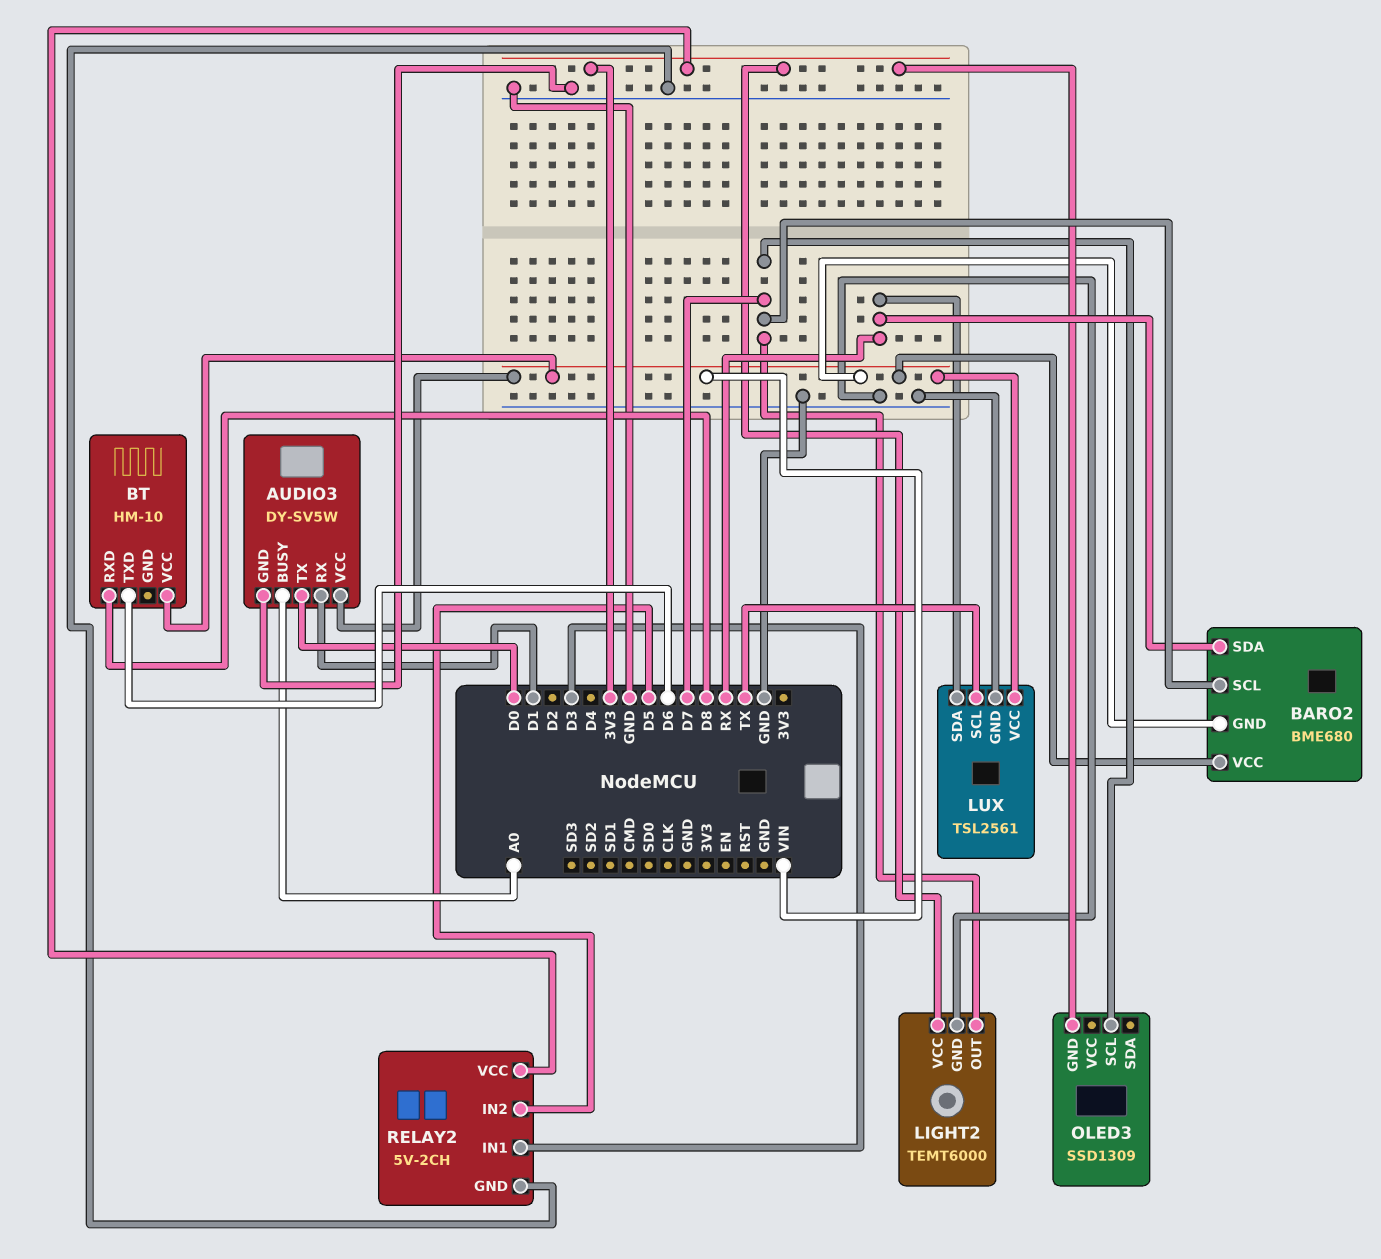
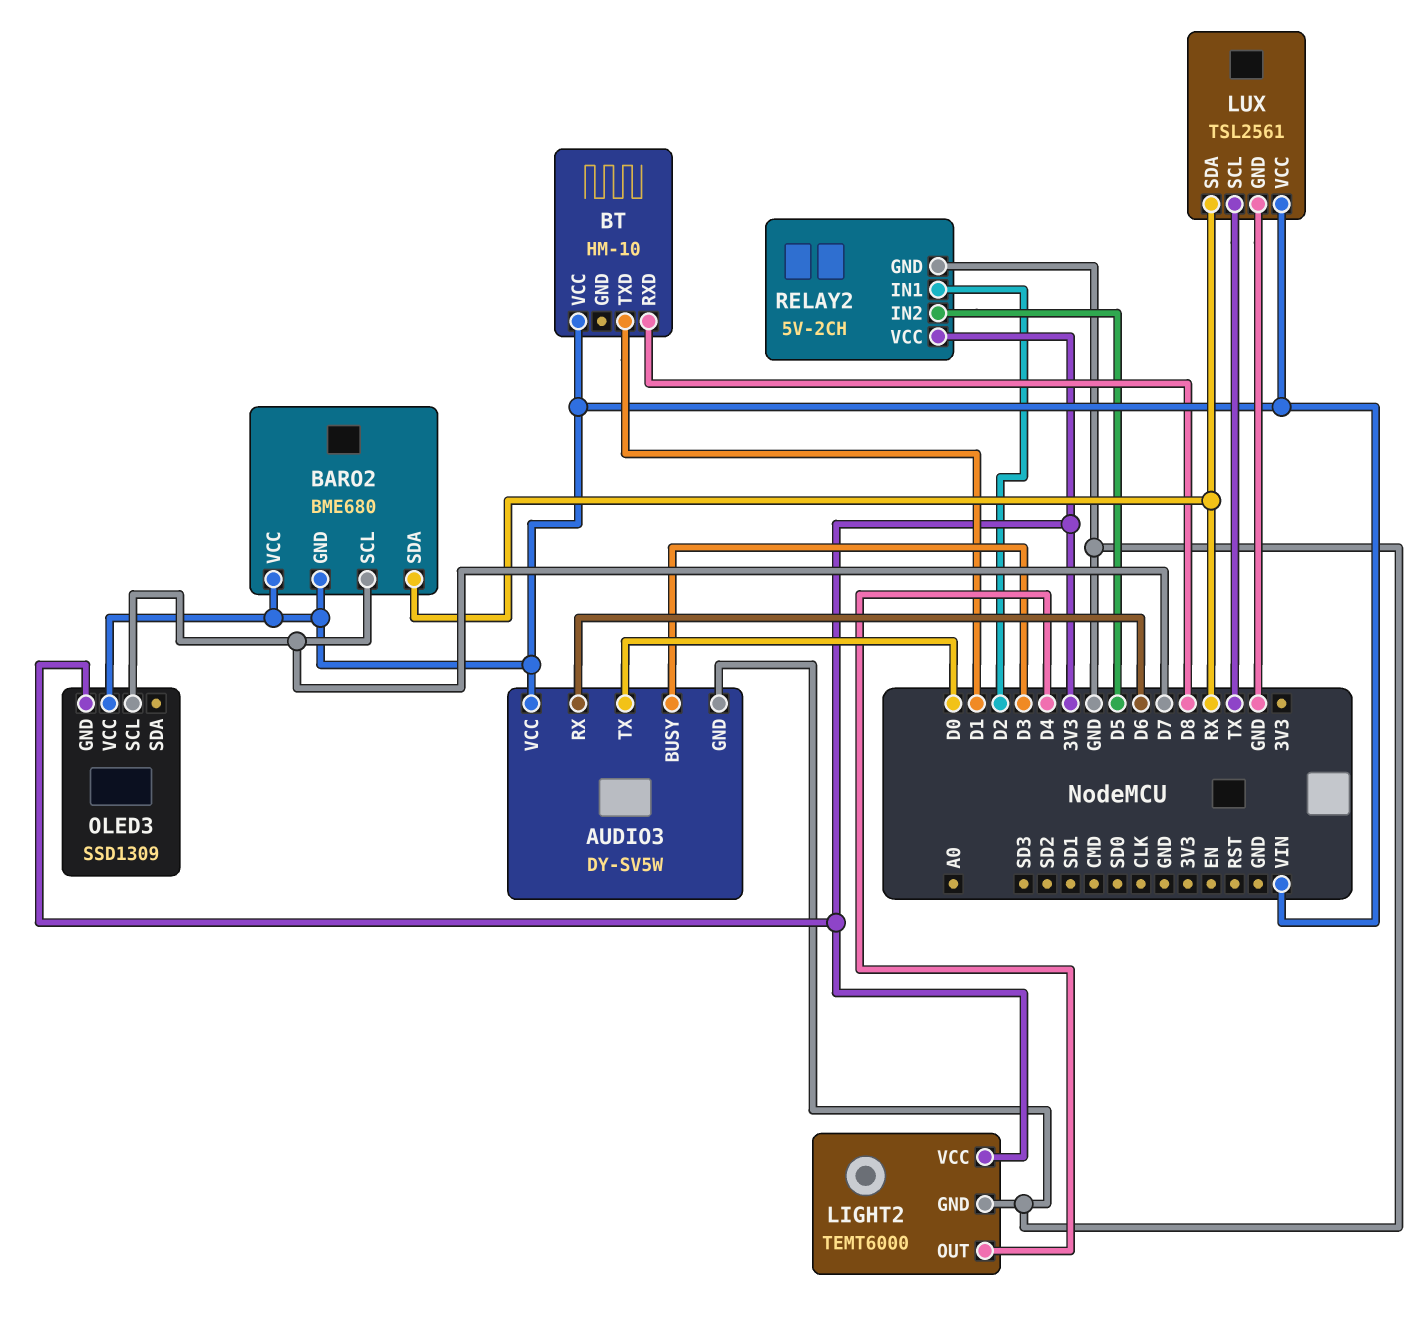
AUDIO3 pin BUSY: A0 -> D3
AUDIO3 pin RX: D1 -> D6
BT pin TXD: D6 -> D1
LIGHT2 pin OUT: D7 -> D4
OLED3 pin VCC: none -> VIN
RELAY2 pin IN1: D3 -> D2

